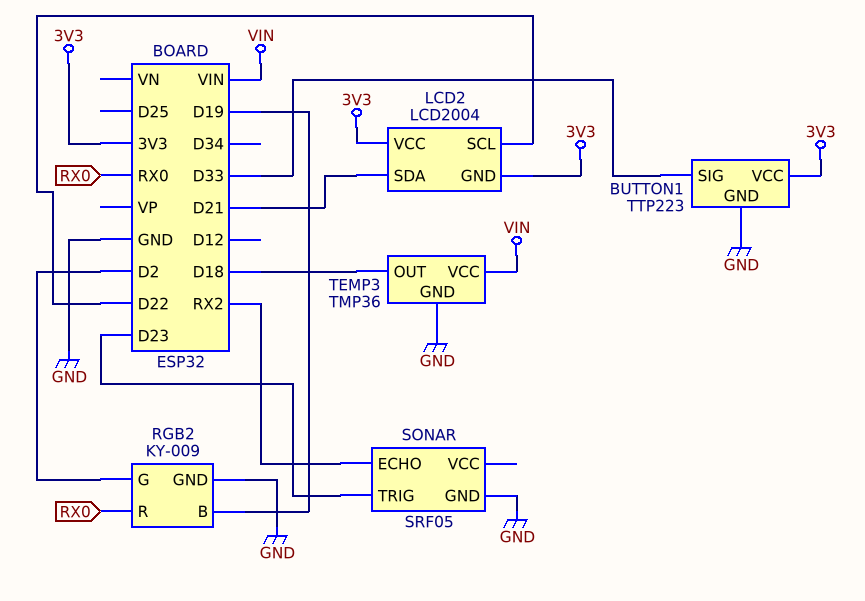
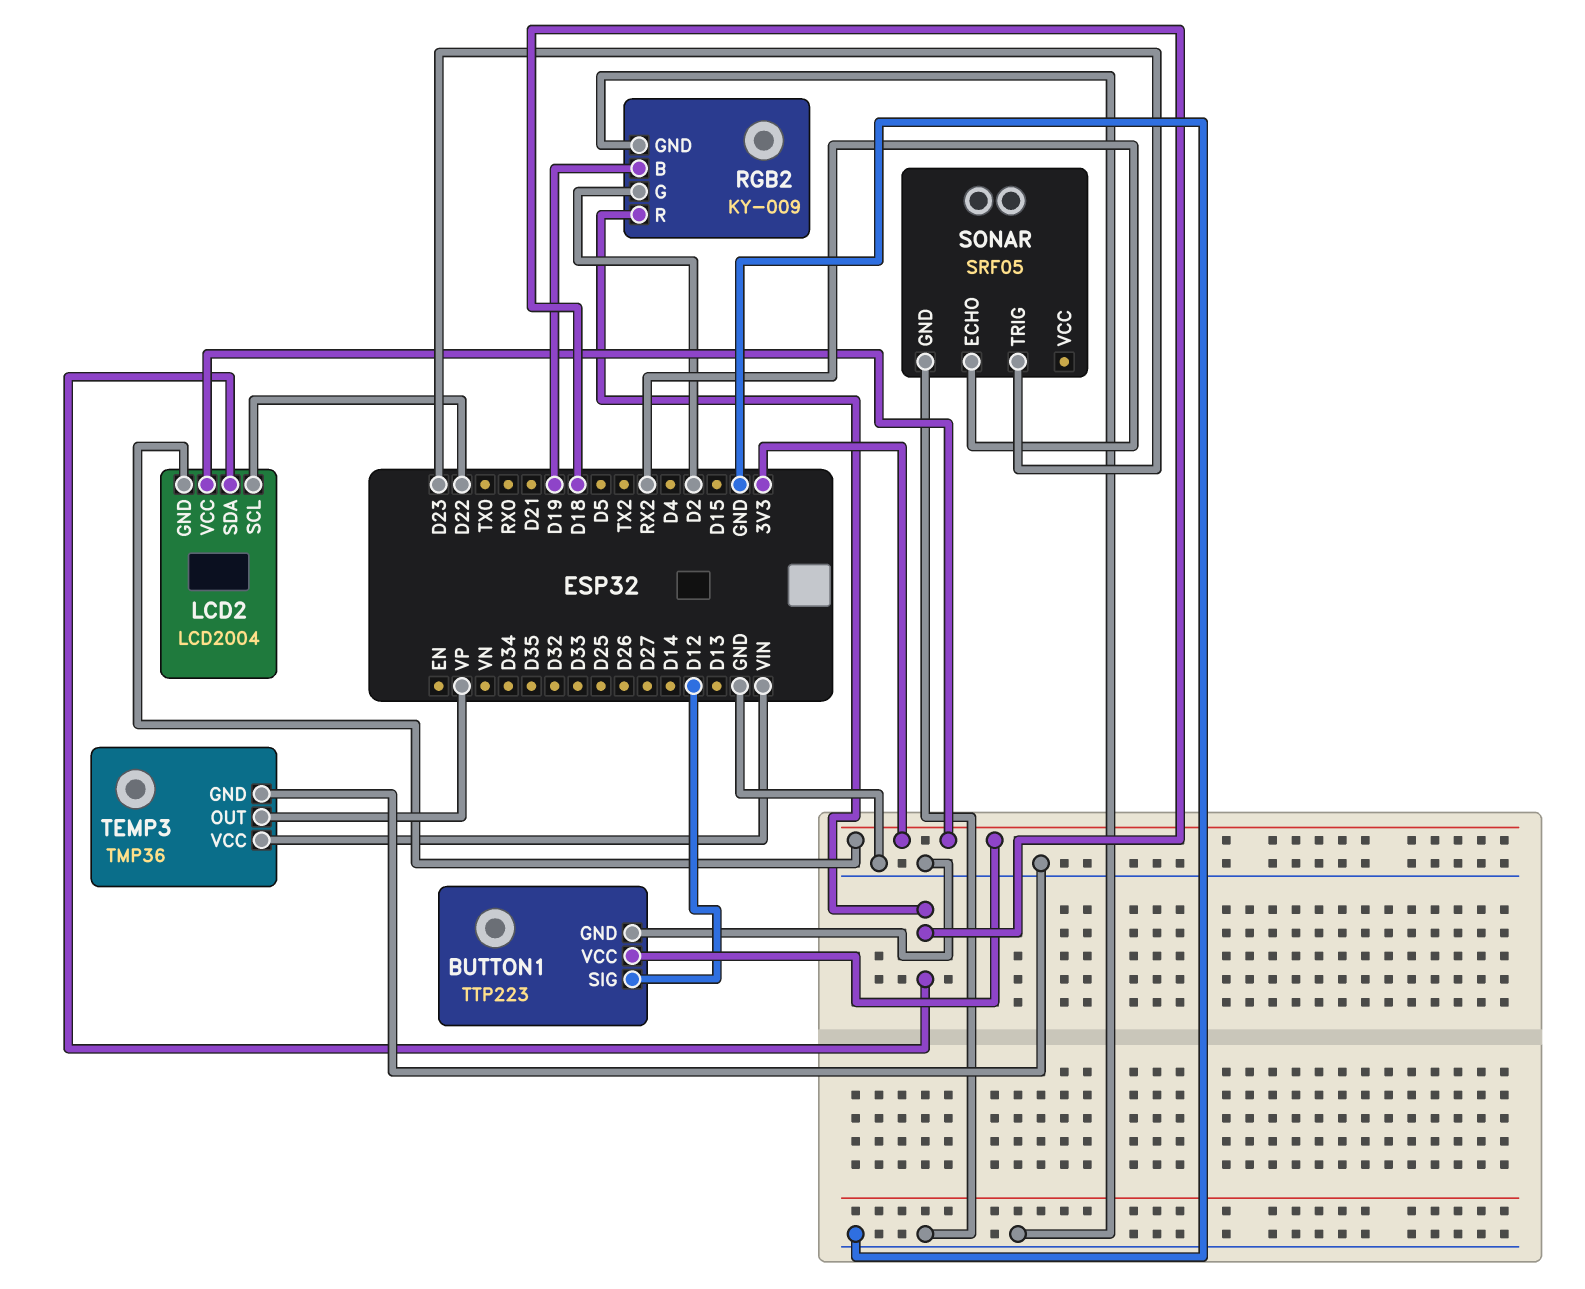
BUTTON1 pin SIG: D33 -> D12
LCD2 pin SDA: D21 -> D18
RGB2 pin R: RX0 -> D18
TEMP3 pin OUT: D18 -> VP

